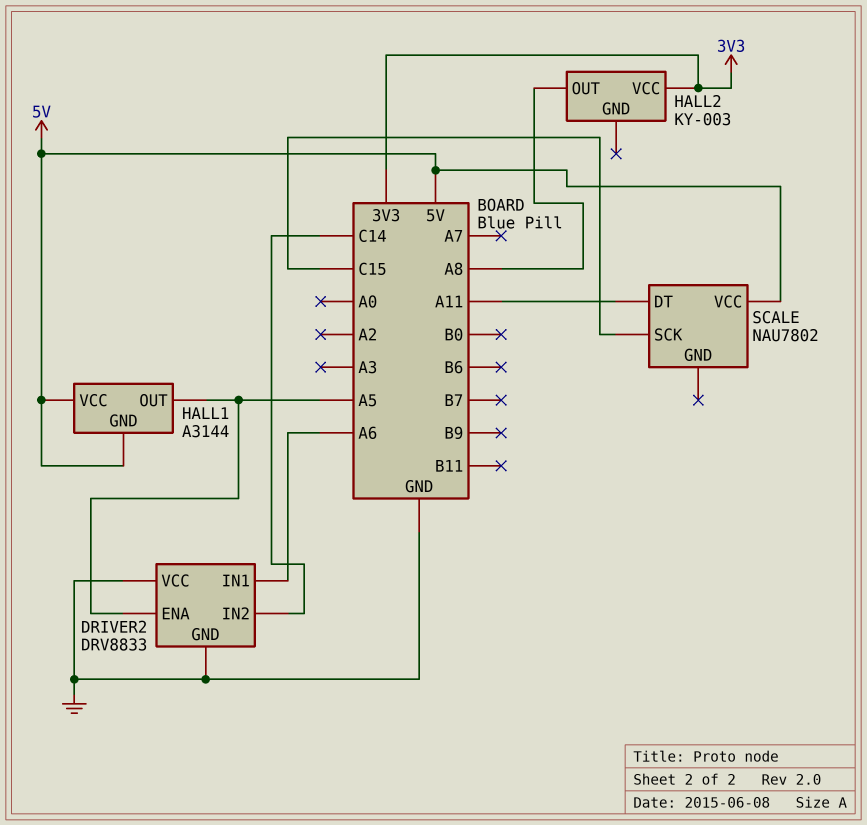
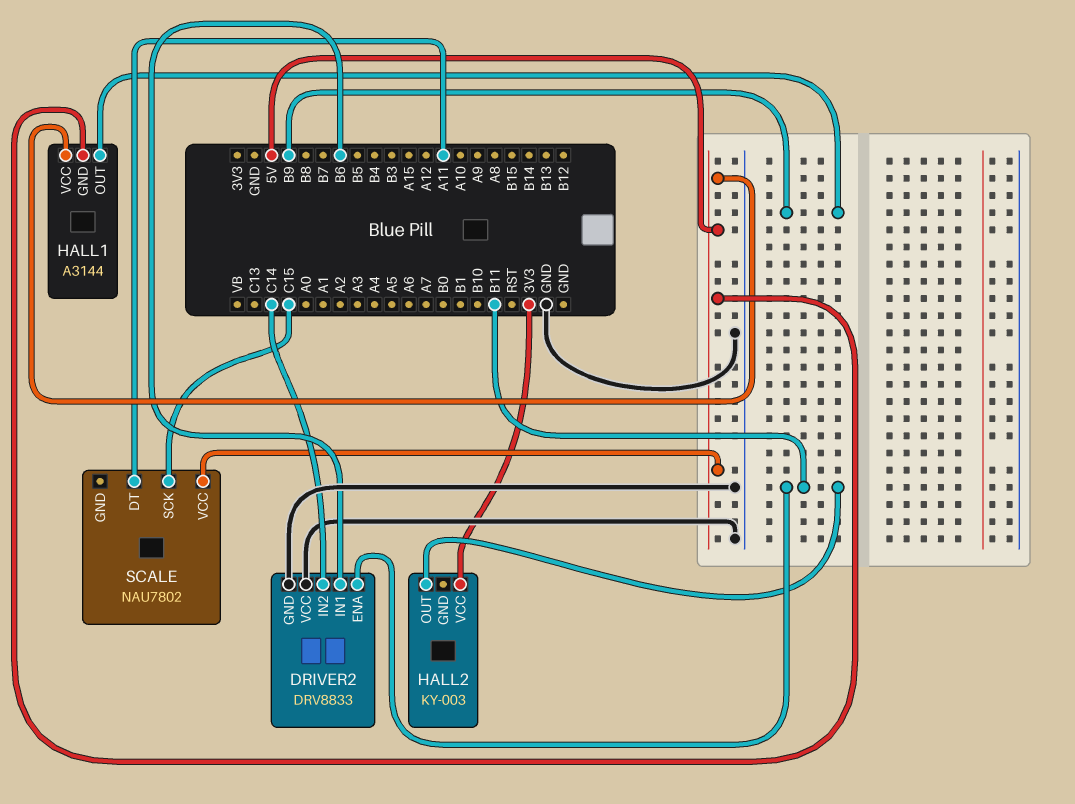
DRIVER2 pin ENA: A5 -> B11
DRIVER2 pin IN1: A6 -> B6
HALL1 pin OUT: A5 -> B9
HALL2 pin OUT: A8 -> B11

